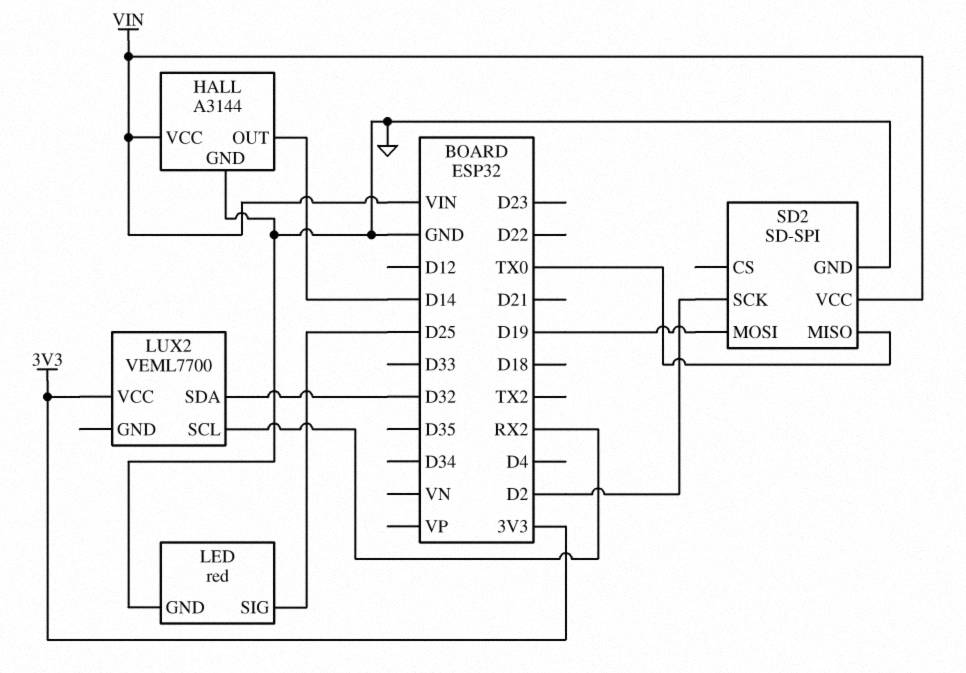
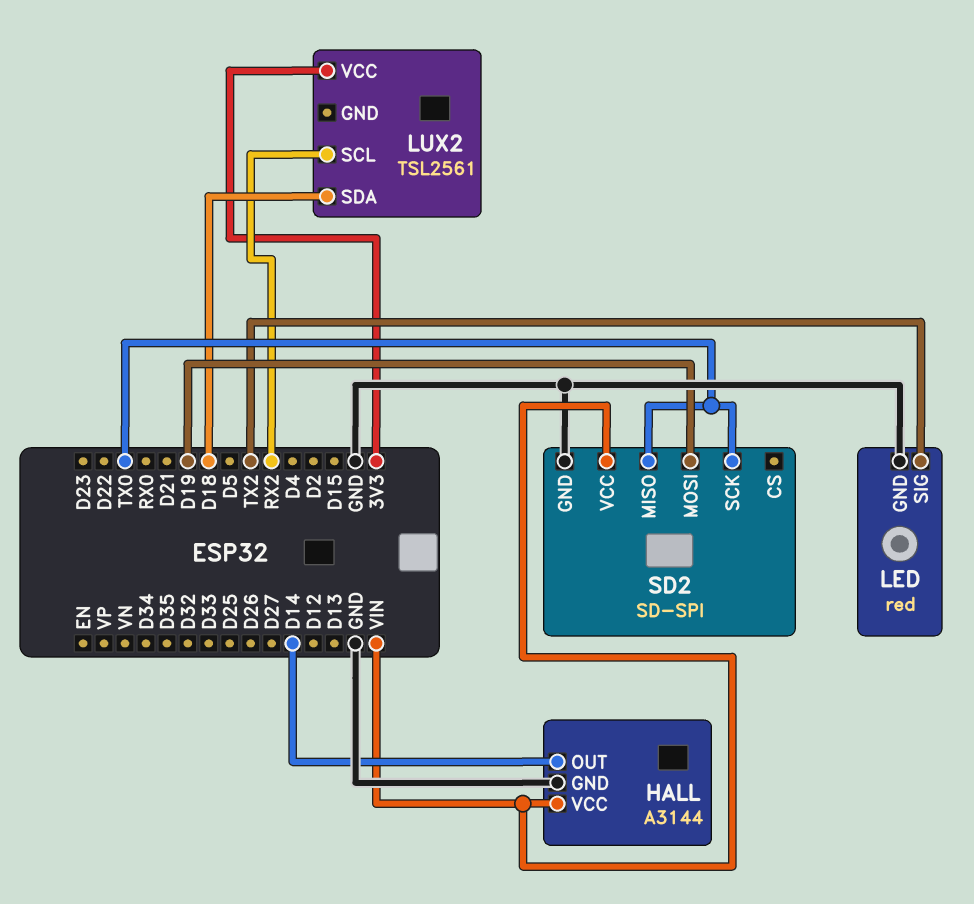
LED pin SIG: D25 -> TX2
LUX2: VEML7700 -> TSL2561
LUX2 pin SDA: D32 -> D18
SD2 pin SCK: D2 -> TX0

